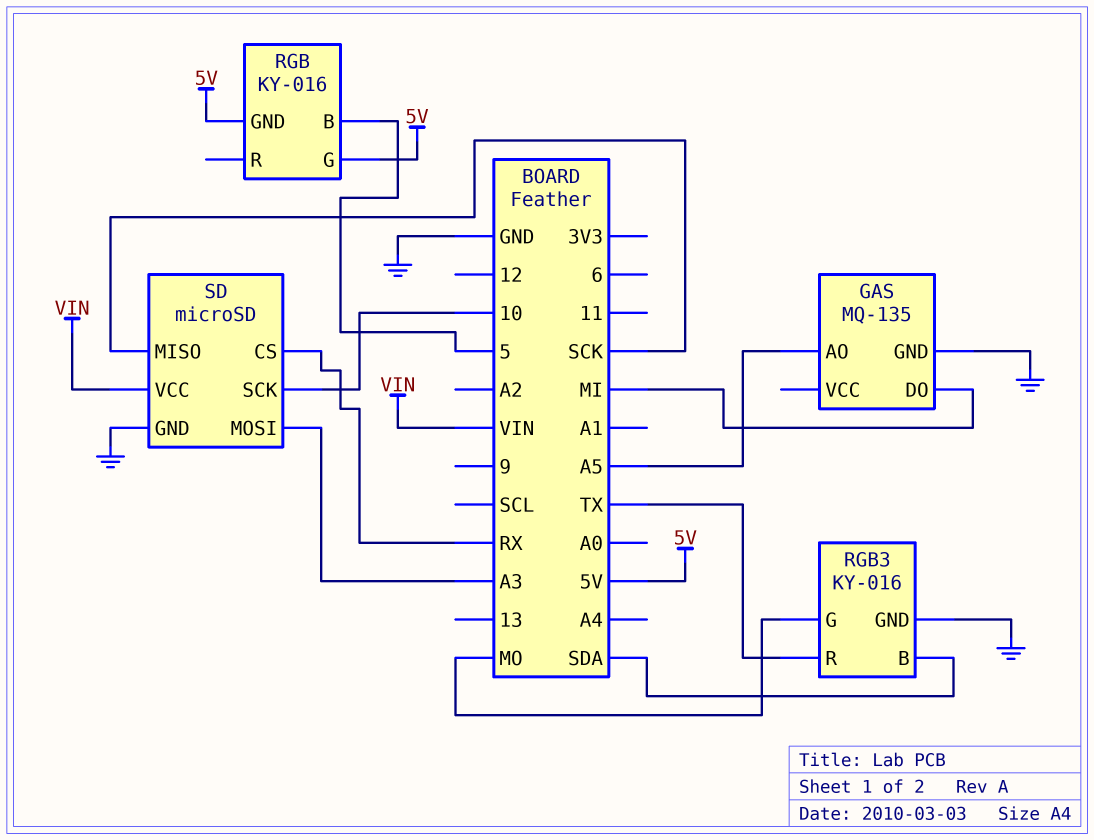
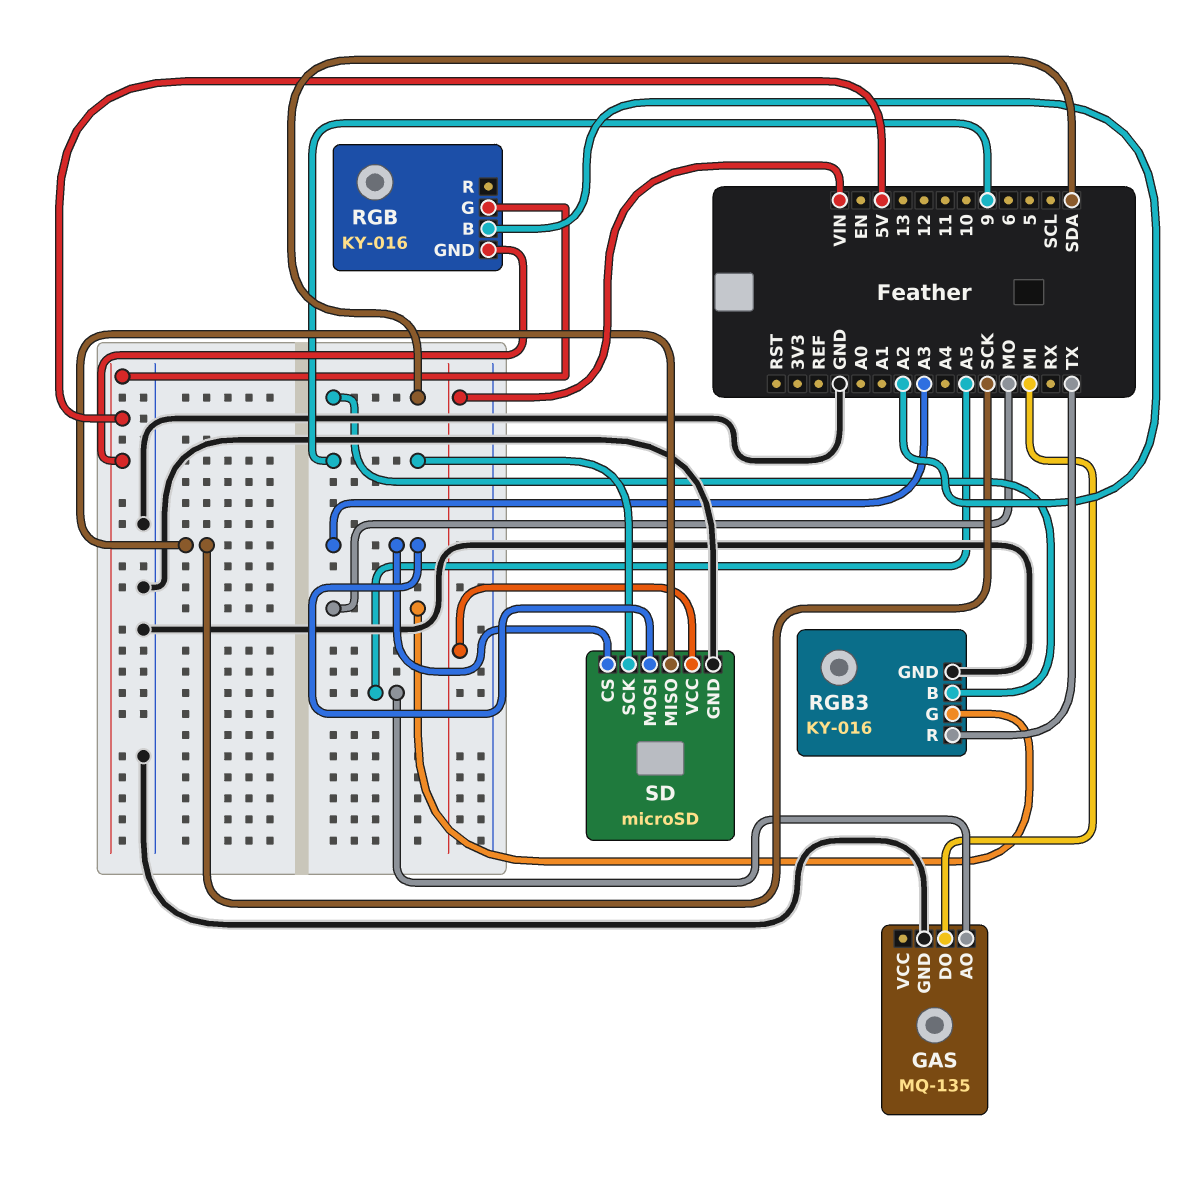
RGB pin B: 5 -> A2
SD pin CS: RX -> A3
SD pin SCK: 10 -> 9

